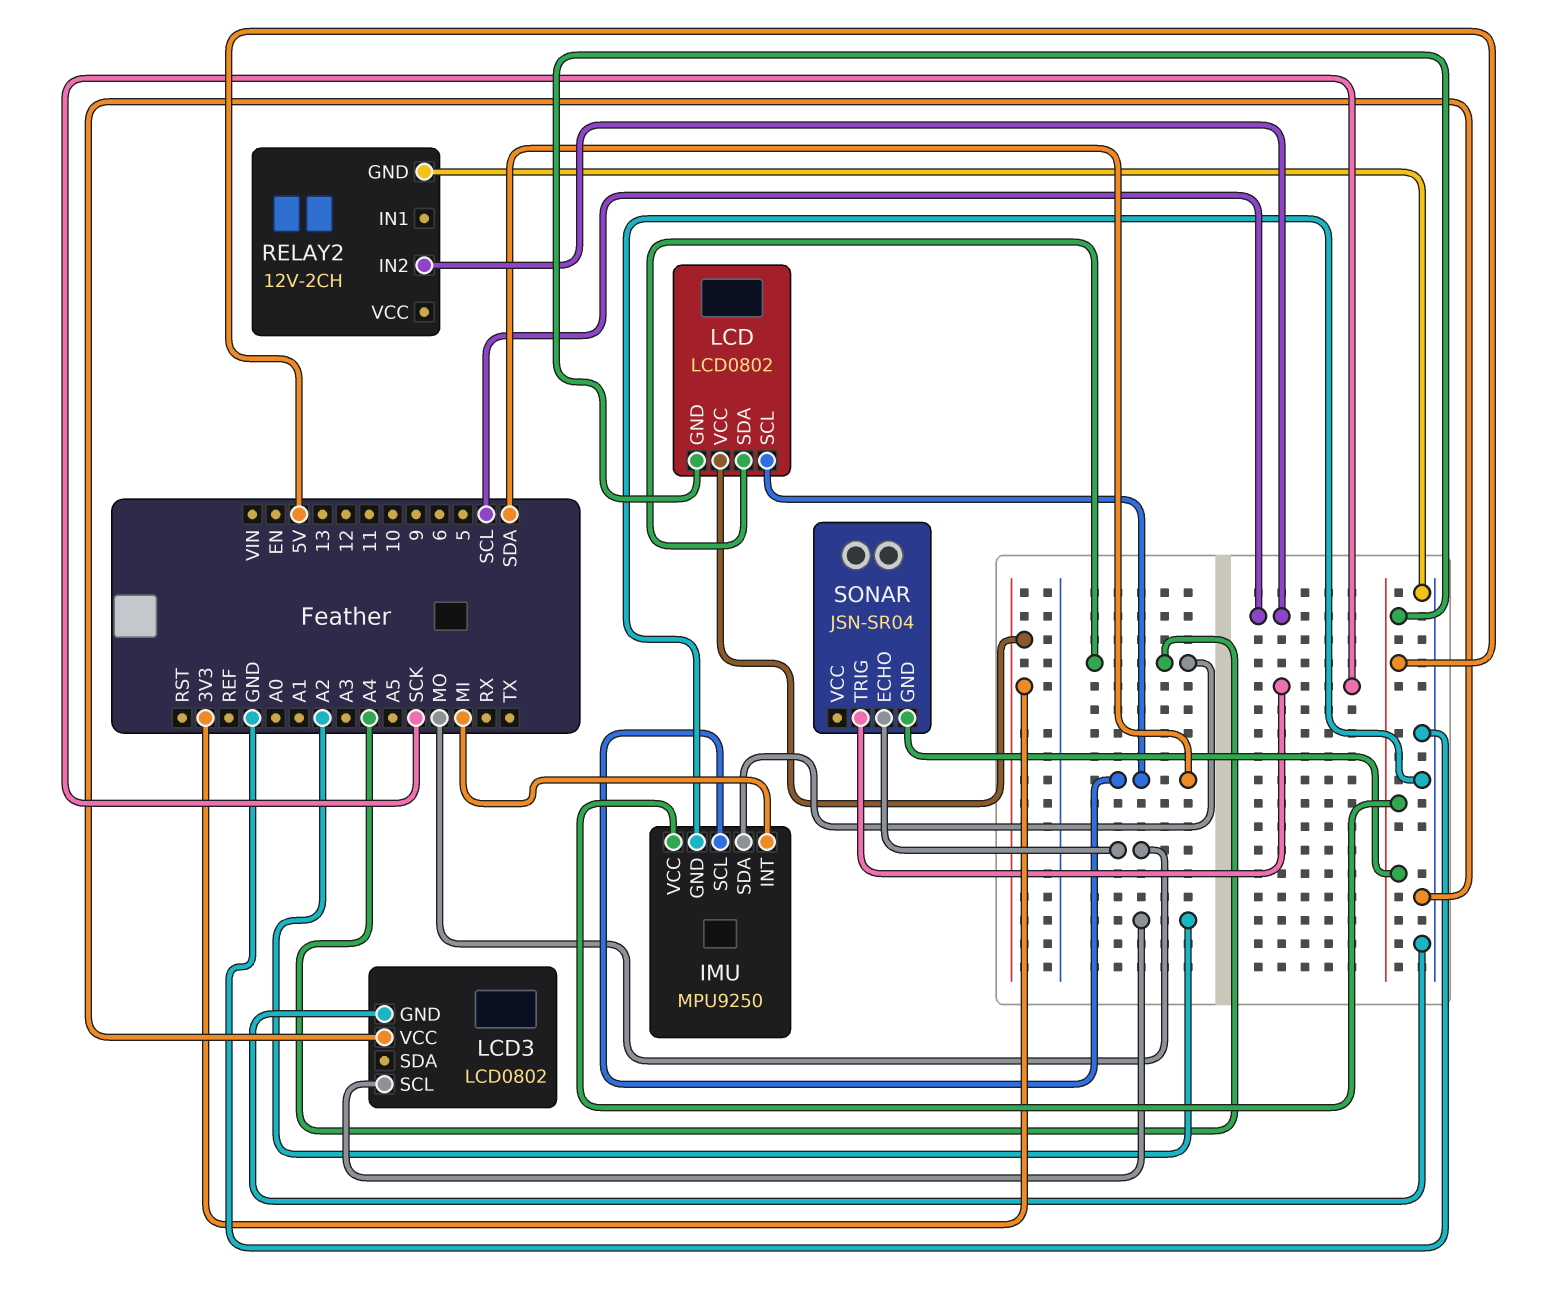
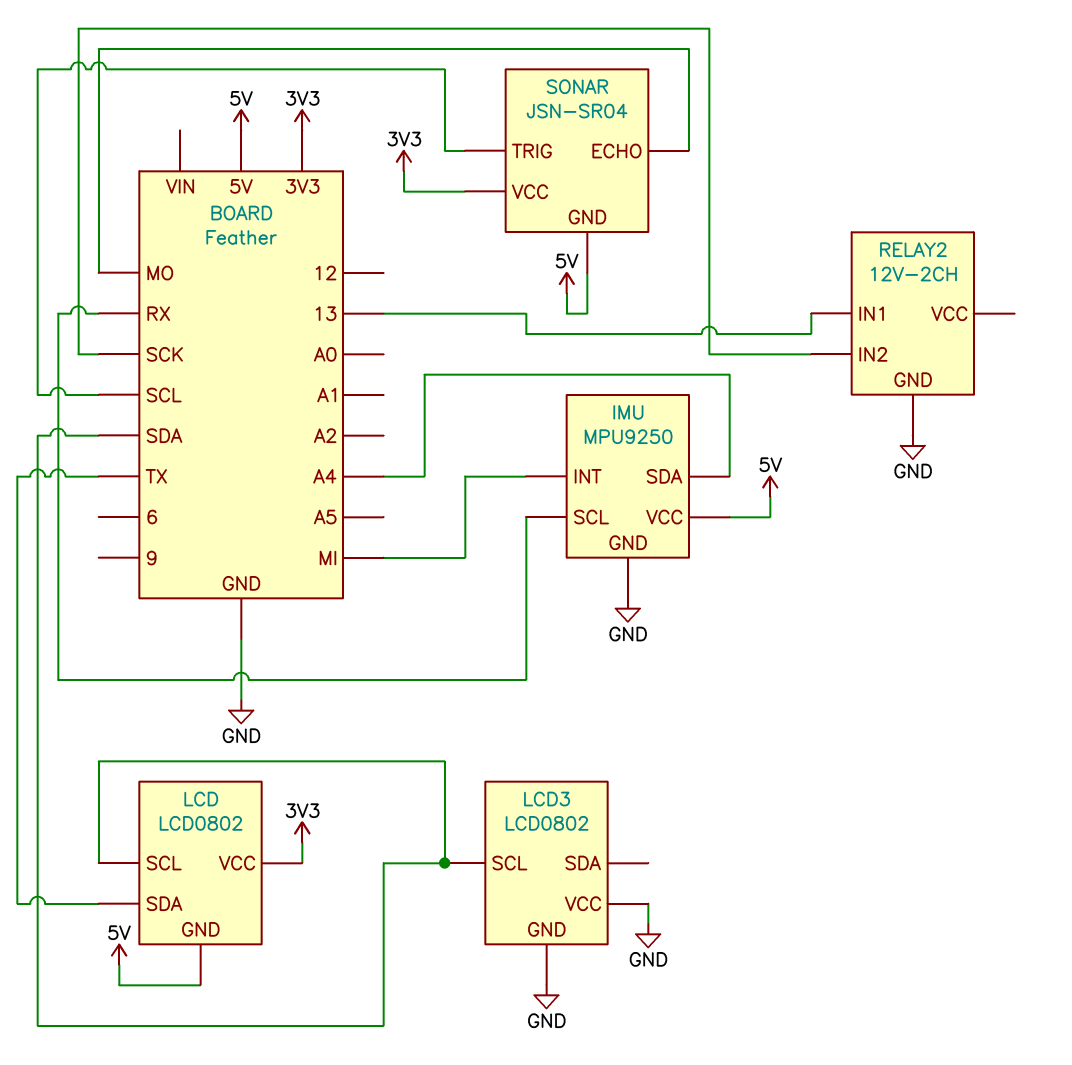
IMU pin SCL: SDA -> RX
LCD pin SDA: A4 -> TX
LCD3 pin SCL: A2 -> SDA
RELAY2 pin IN1: none -> 13
RELAY2 pin IN2: SCL -> SCK
SONAR pin TRIG: SCK -> SCL
SONAR pin VCC: none -> 3V3

